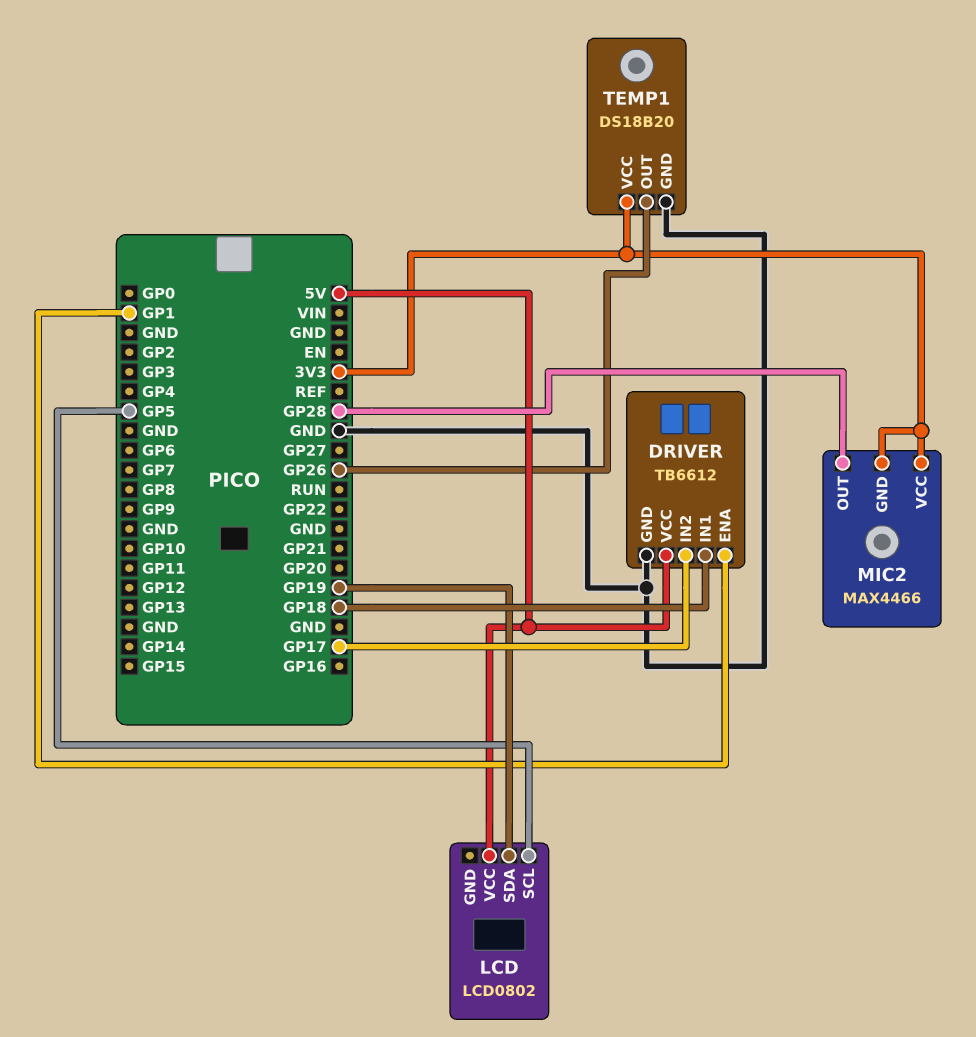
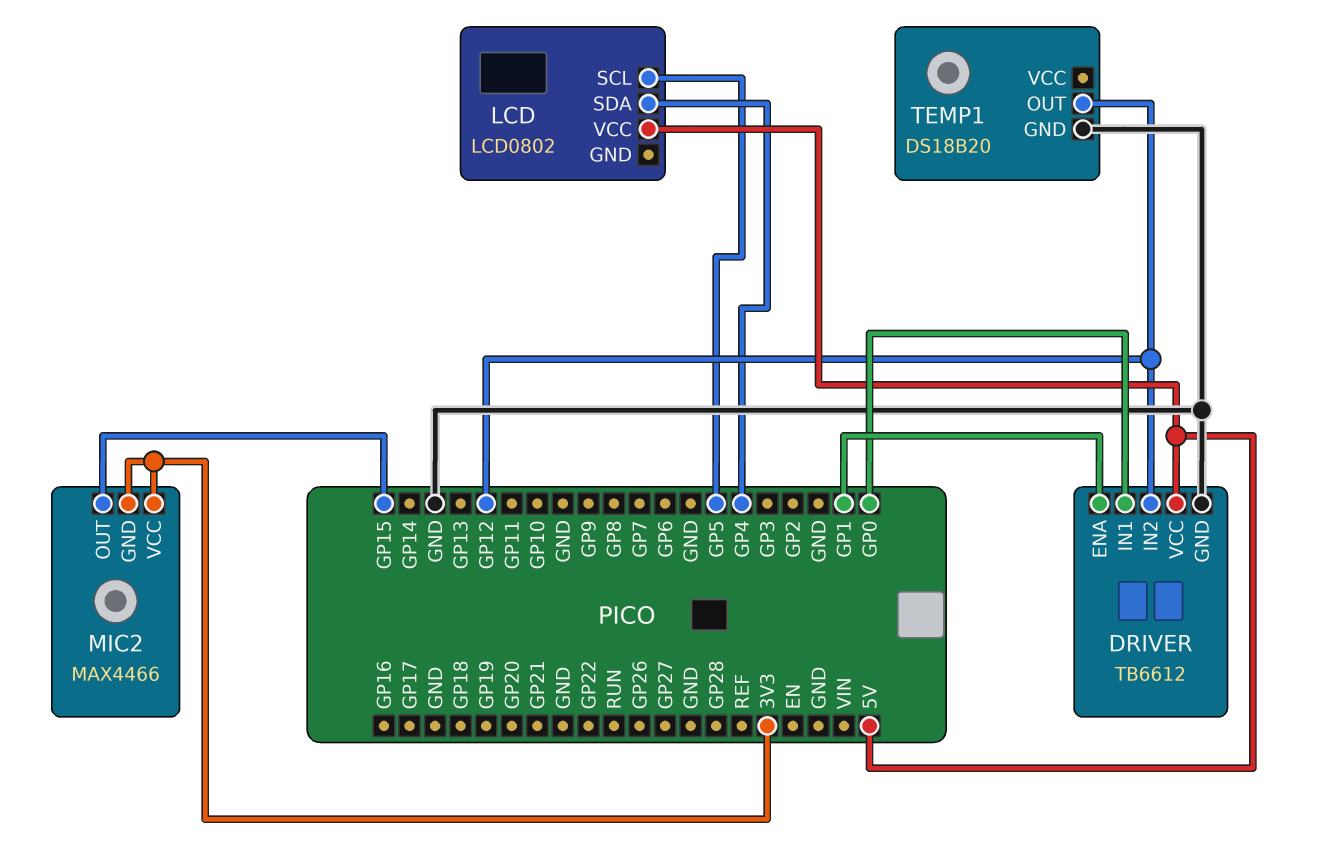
DRIVER pin IN1: GP18 -> GP0
DRIVER pin IN2: GP17 -> GP12
LCD pin SDA: GP19 -> GP4
MIC2 pin OUT: GP28 -> GP15
TEMP1 pin OUT: GP26 -> GP12
TEMP1 pin VCC: 3V3 -> none

